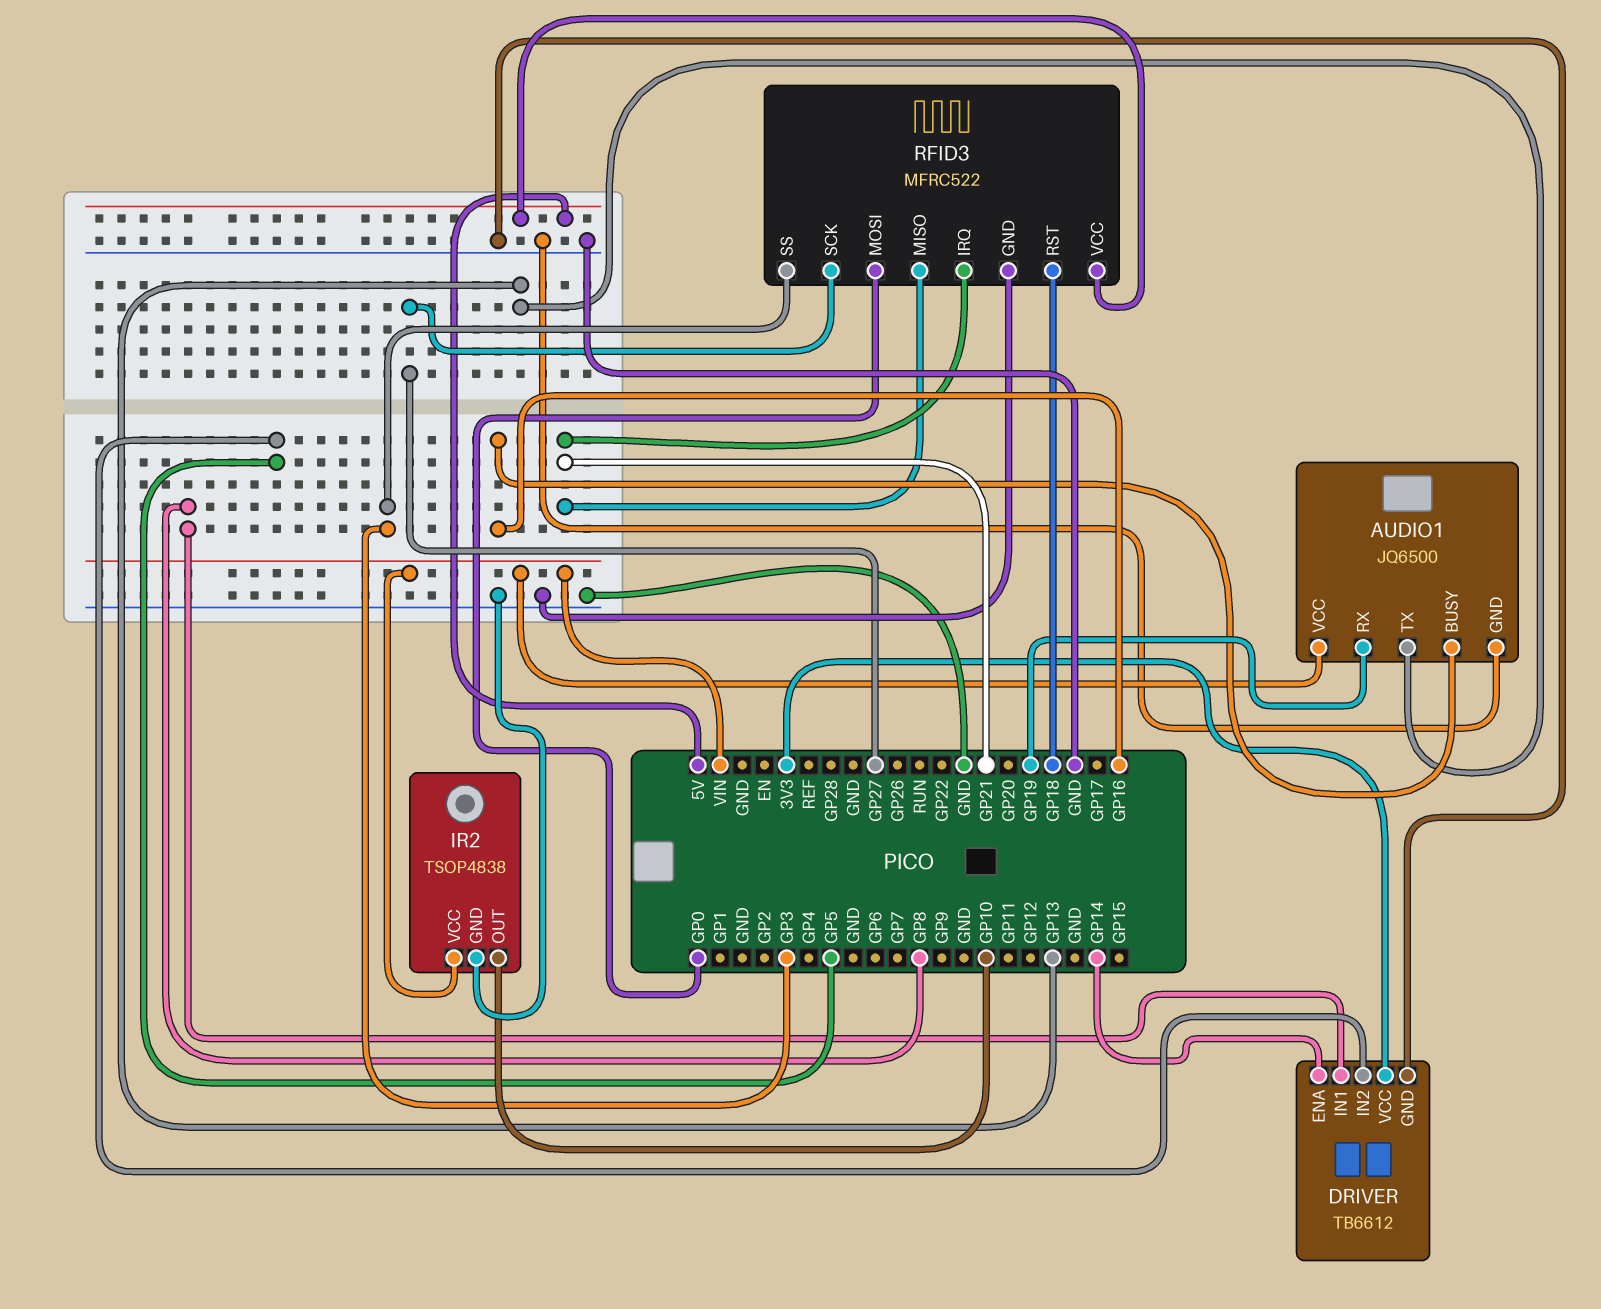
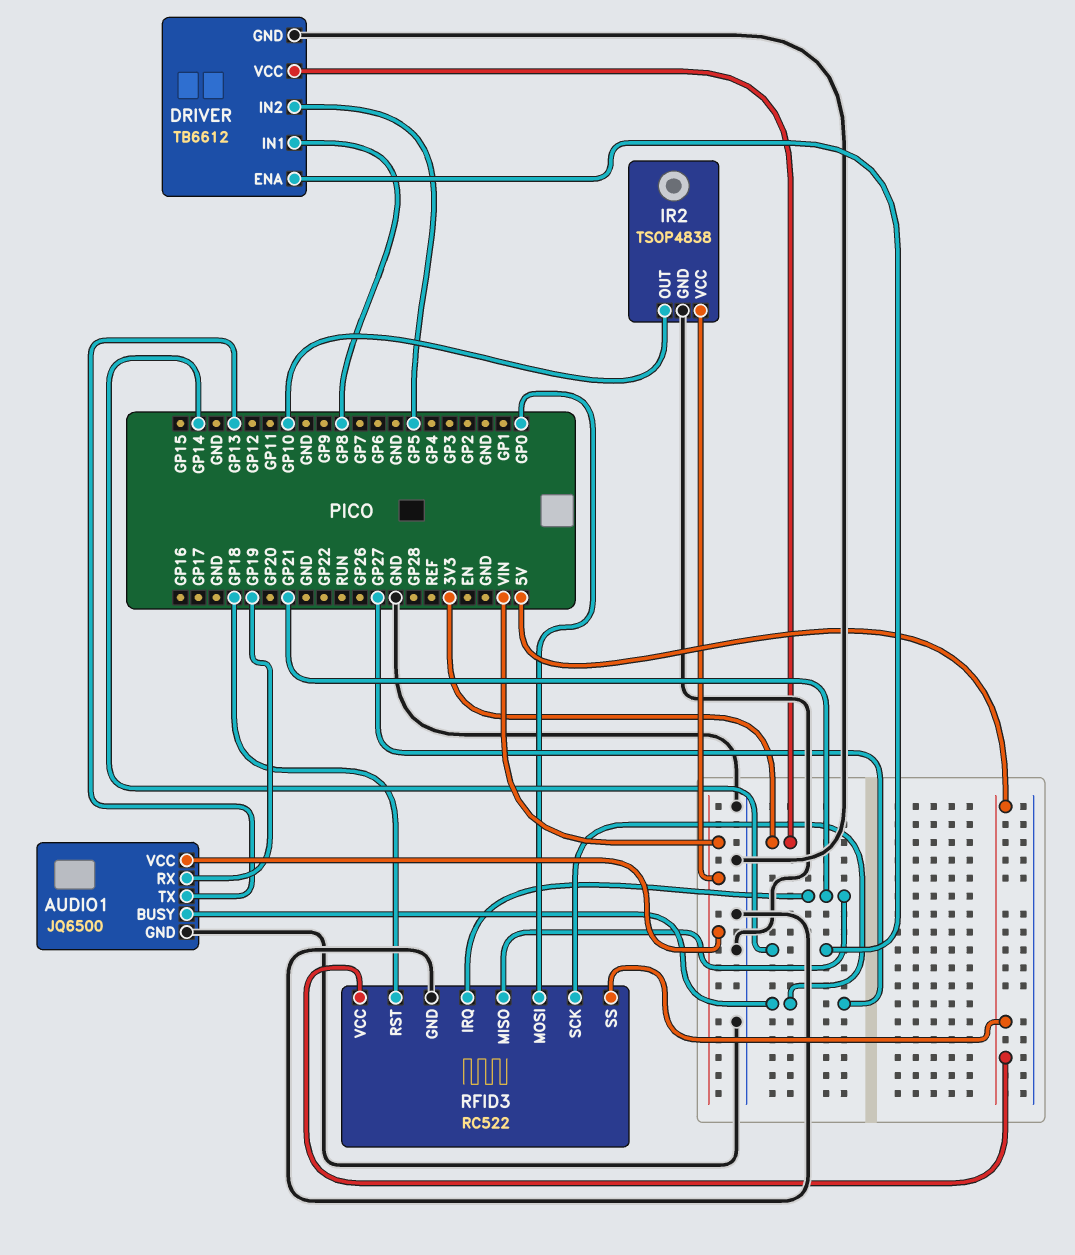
AUDIO1 pin BUSY: GP16 -> GP27
RFID3: MFRC522 -> RC522
RFID3 pin SS: GP3 -> 5V

